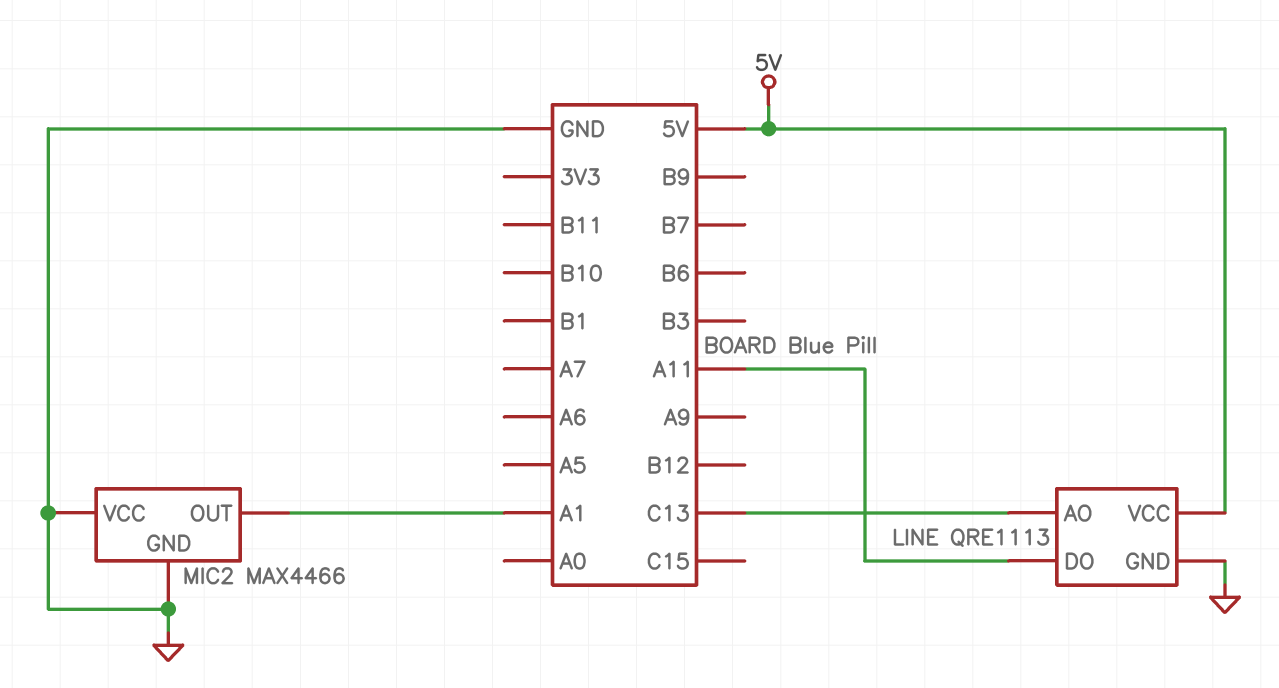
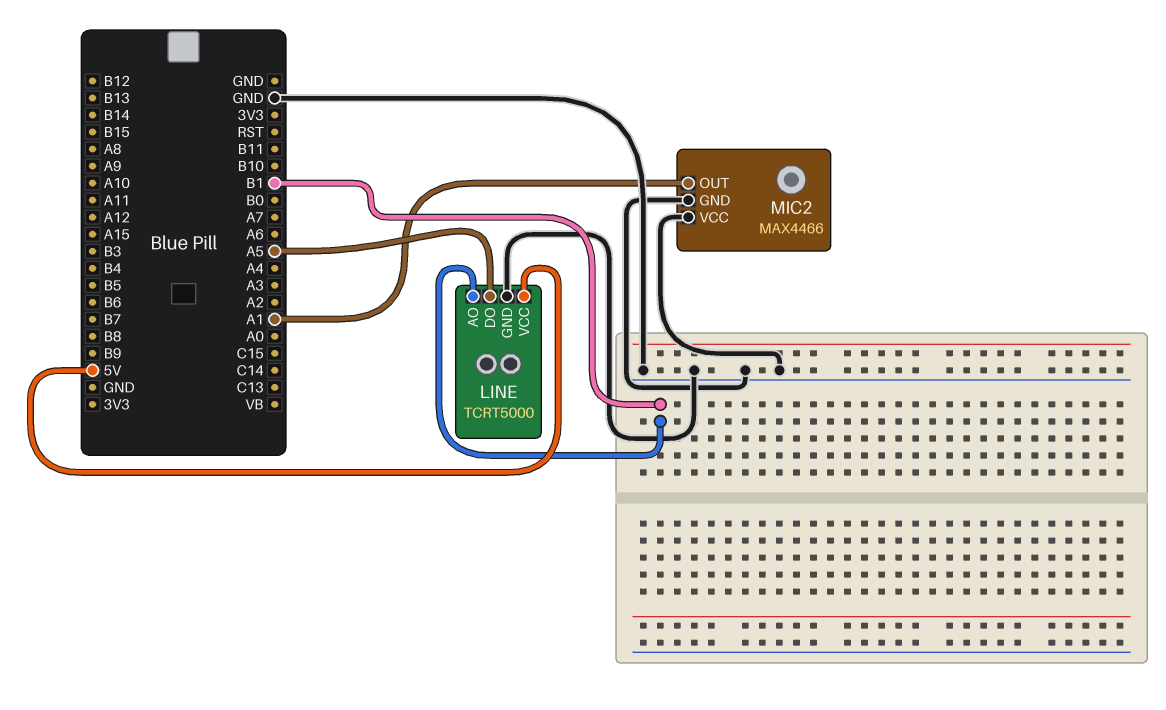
LINE: QRE1113 -> TCRT5000
LINE pin AO: C13 -> B1
LINE pin DO: A11 -> A5

